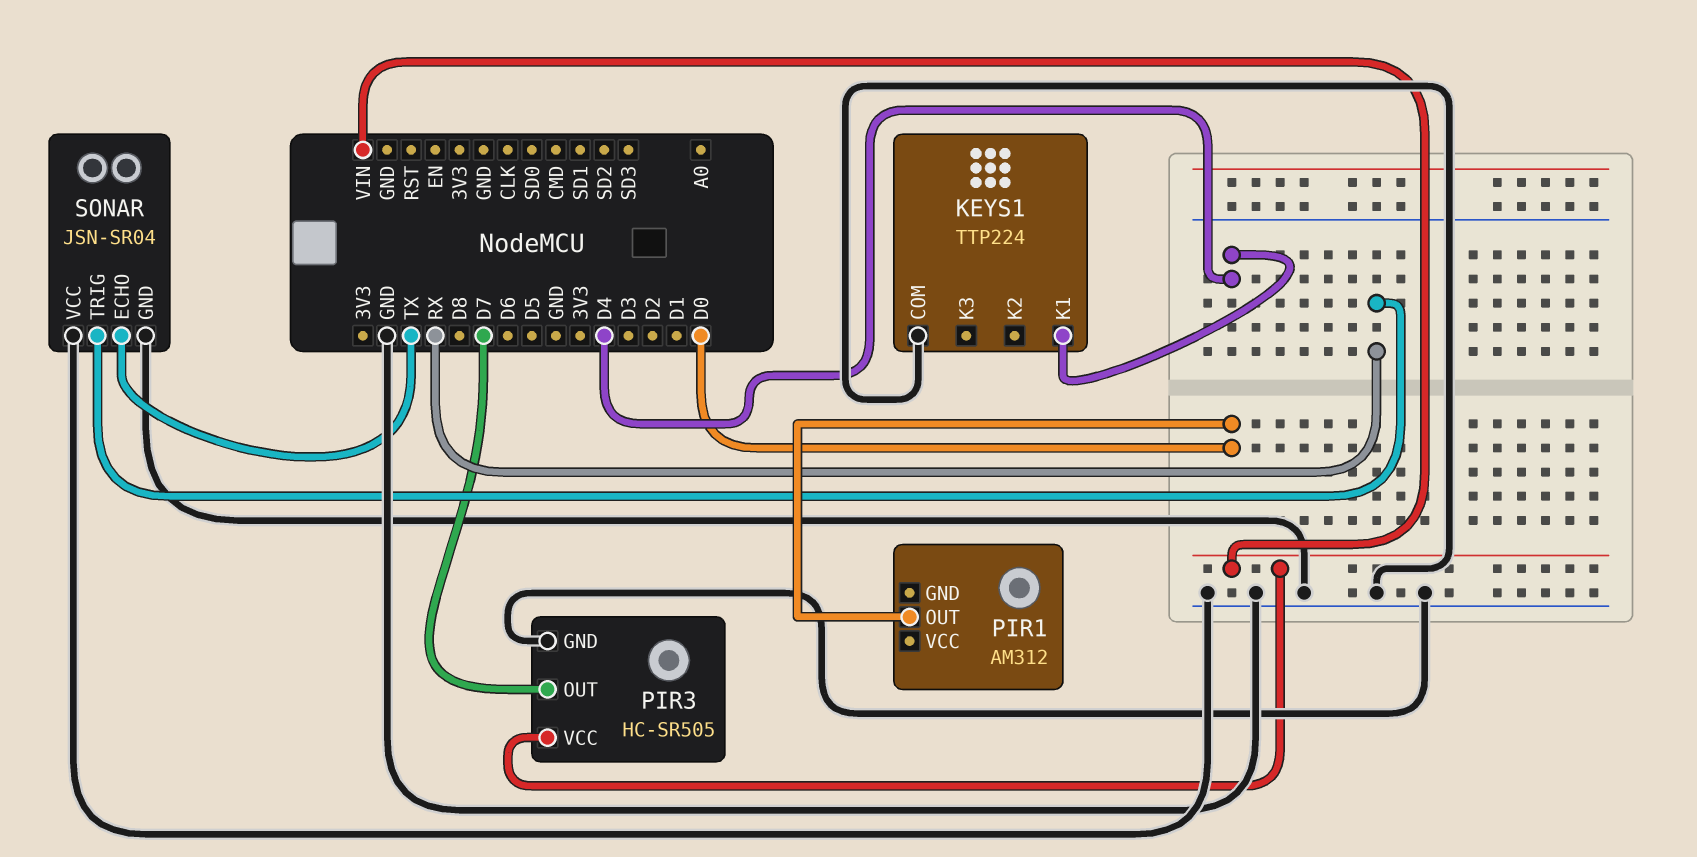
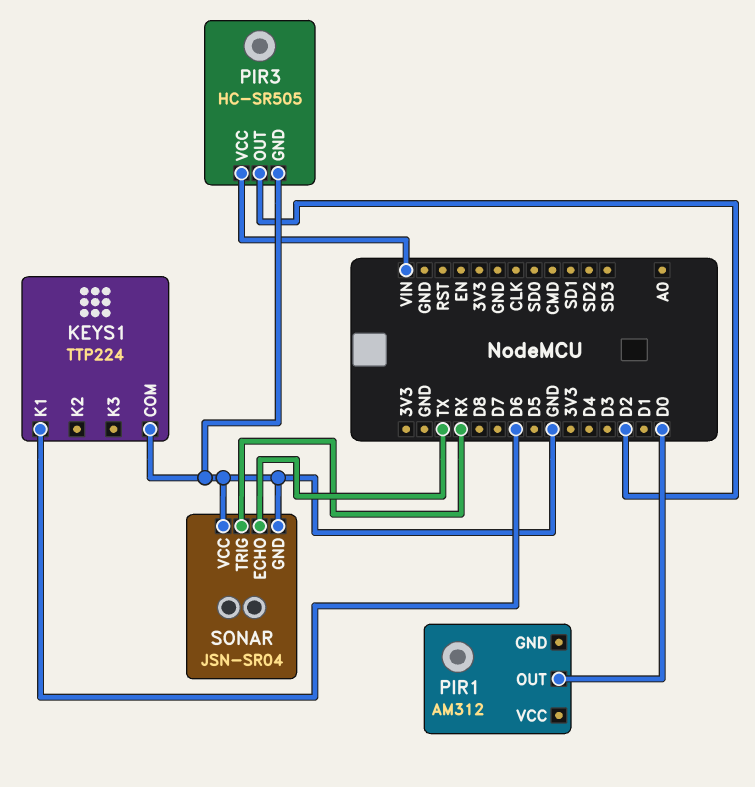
KEYS1 pin K1: D4 -> D6
PIR3 pin OUT: D7 -> D2

